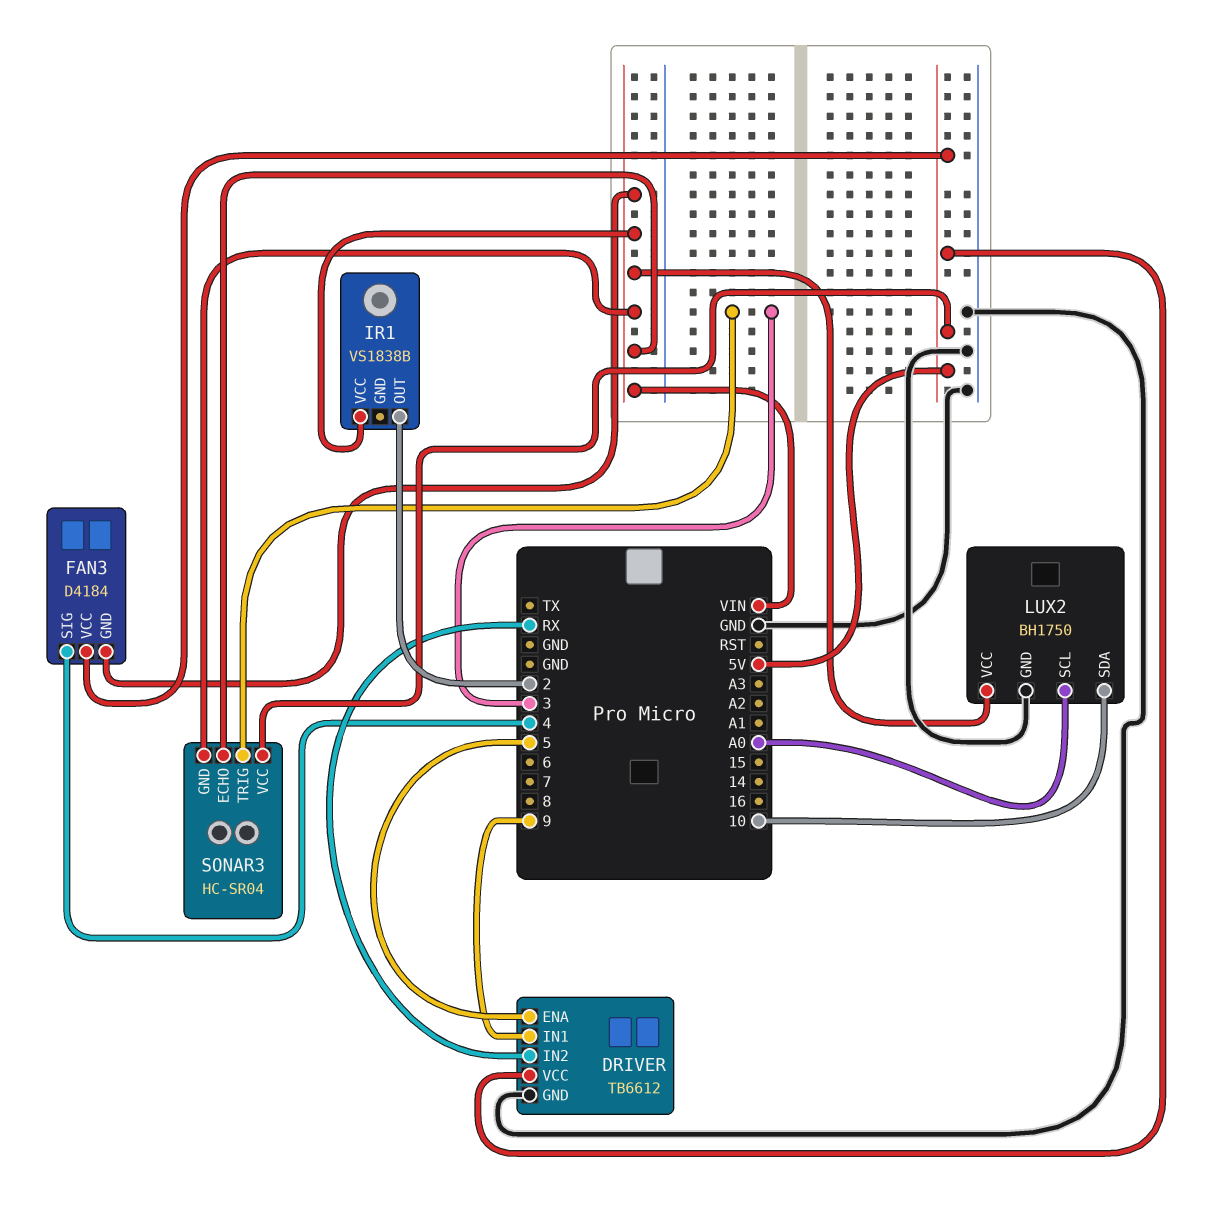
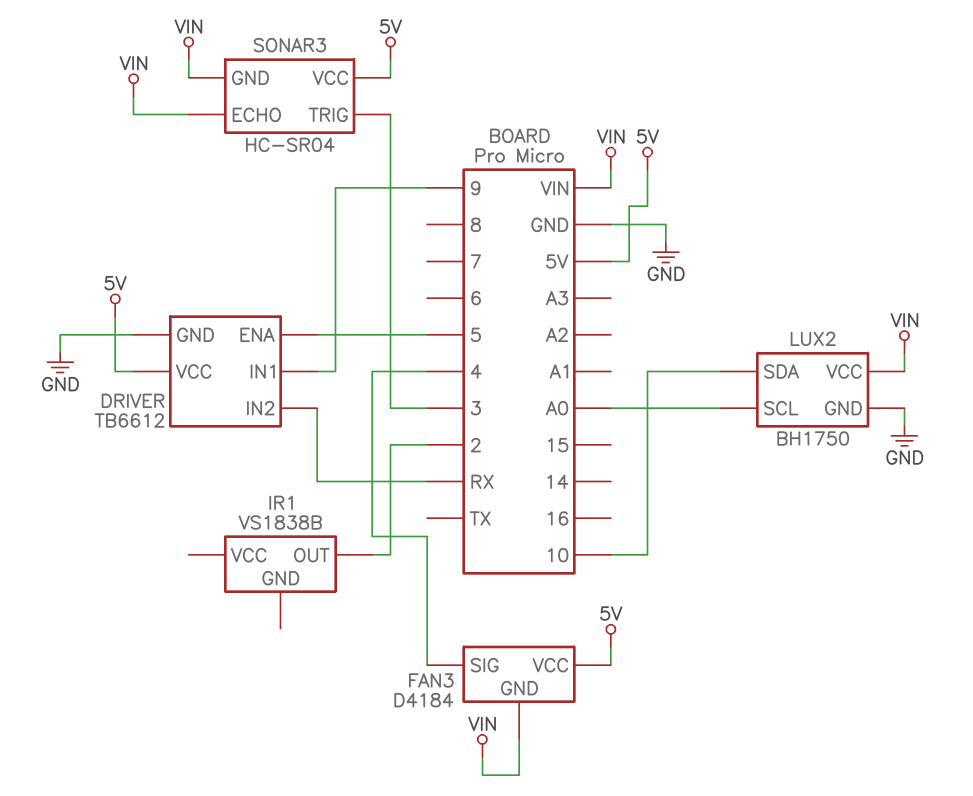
IR1 pin VCC: VIN -> none

